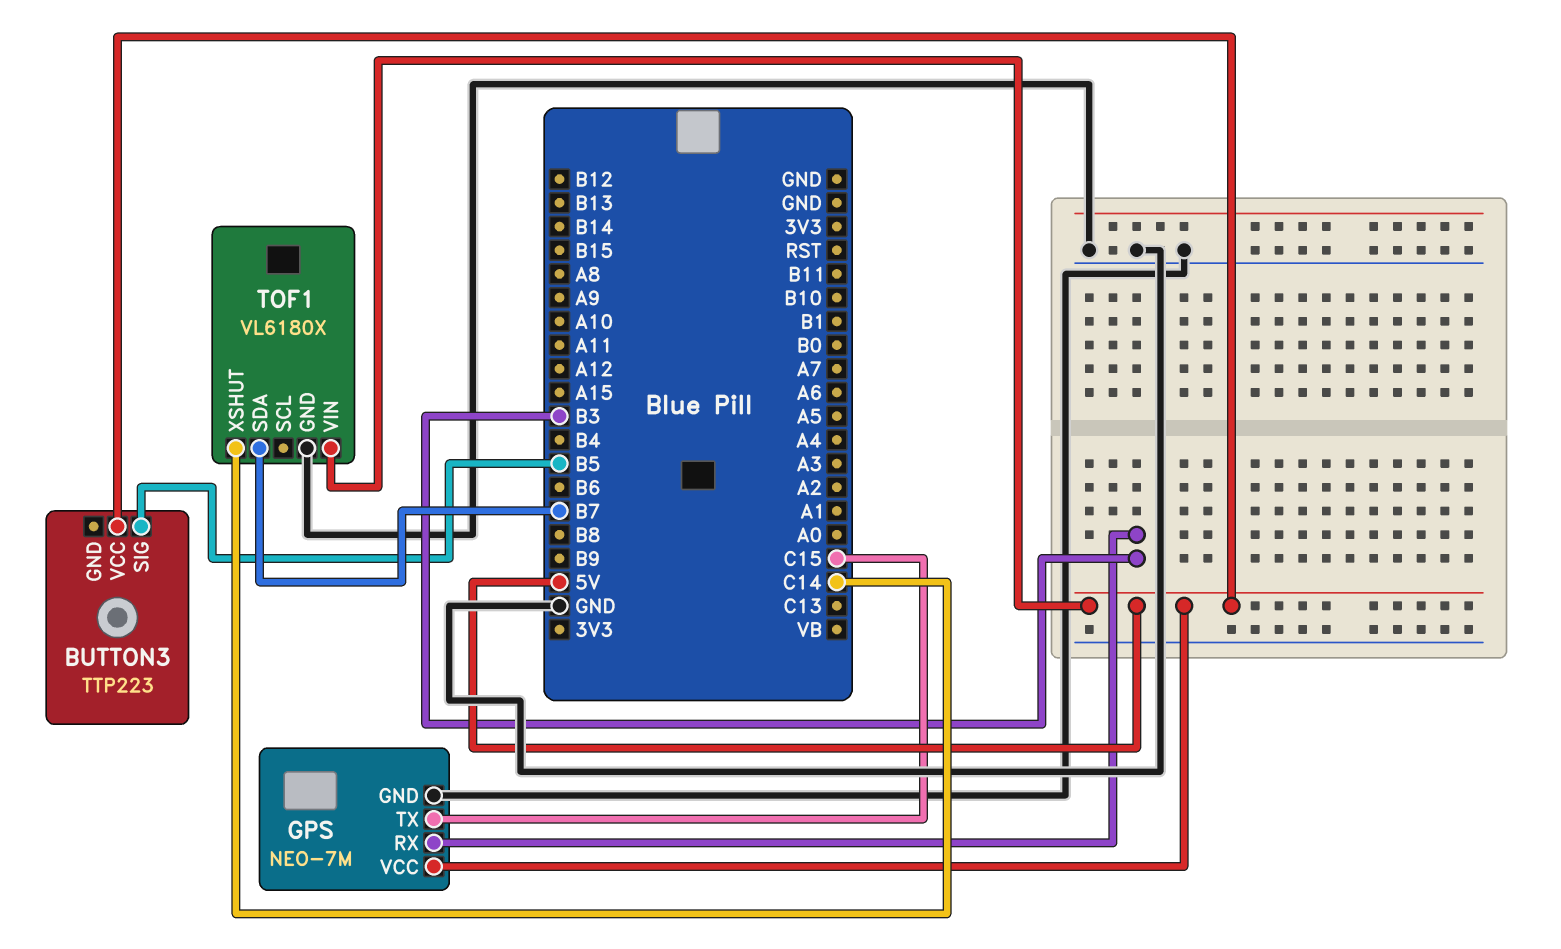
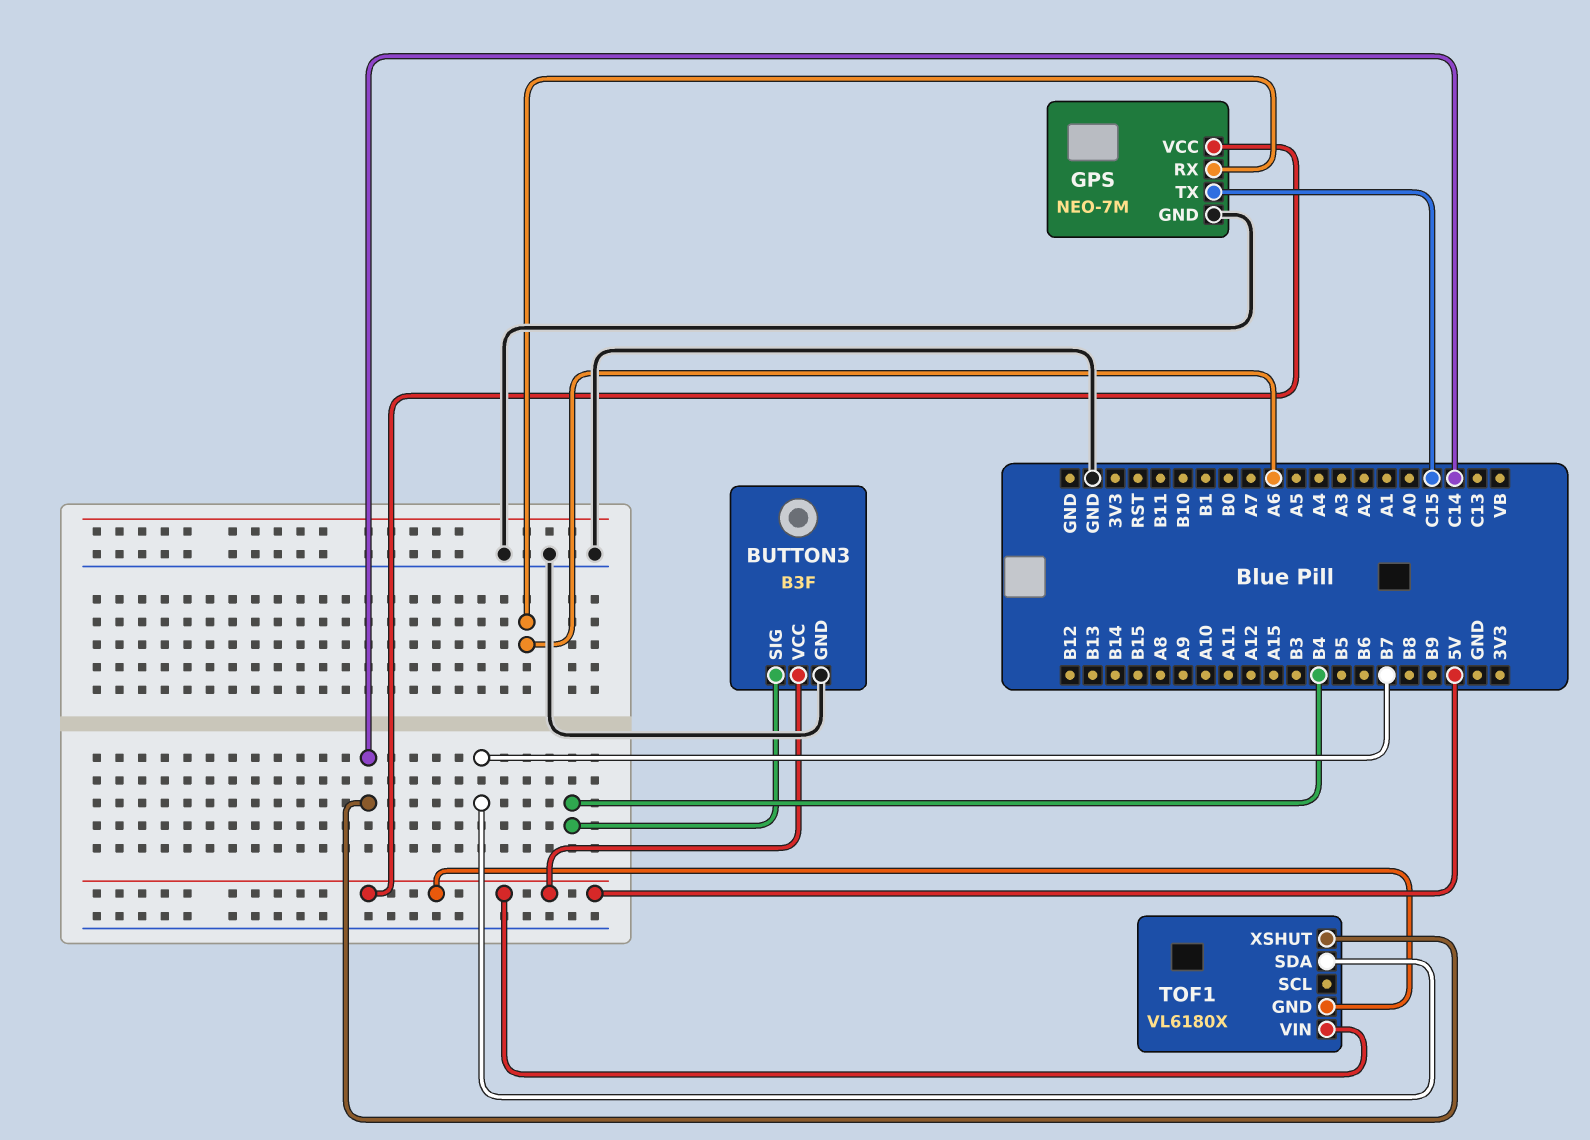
BUTTON3: TTP223 -> B3F
BUTTON3 pin GND: none -> GND
BUTTON3 pin SIG: B5 -> B4
GPS pin RX: B3 -> A6
TOF1 pin GND: GND -> 5V

